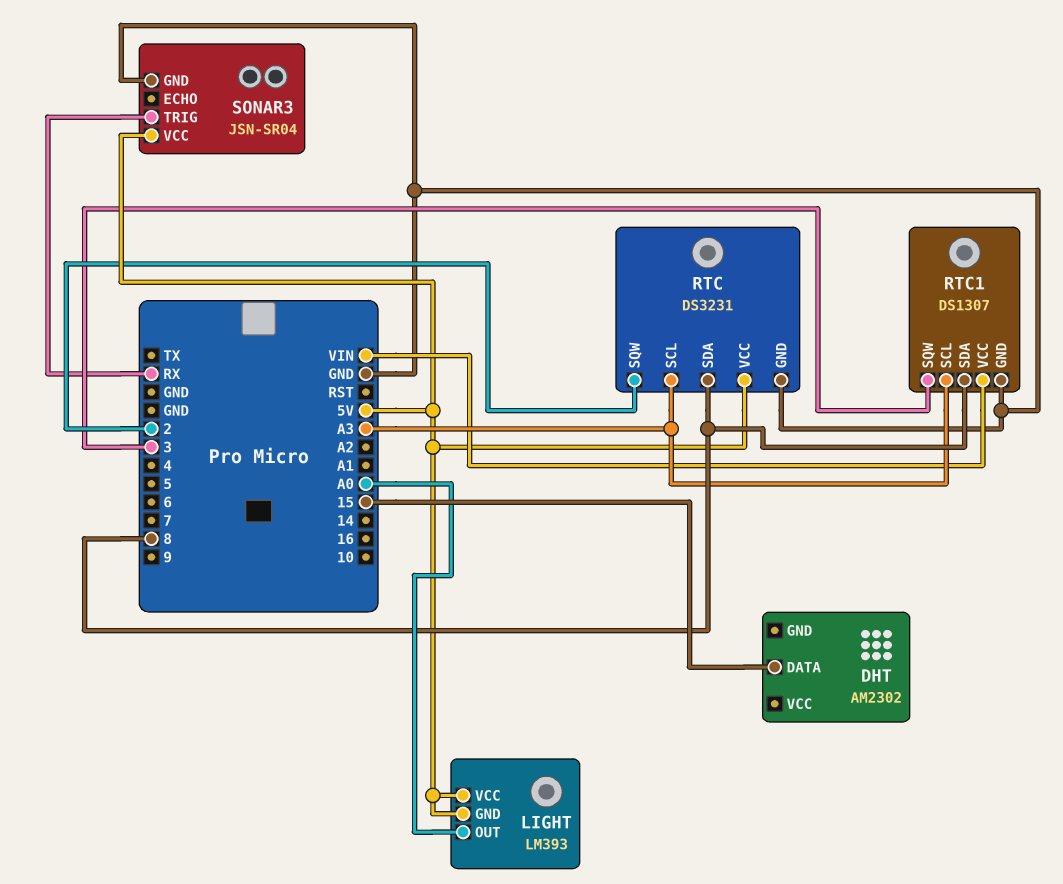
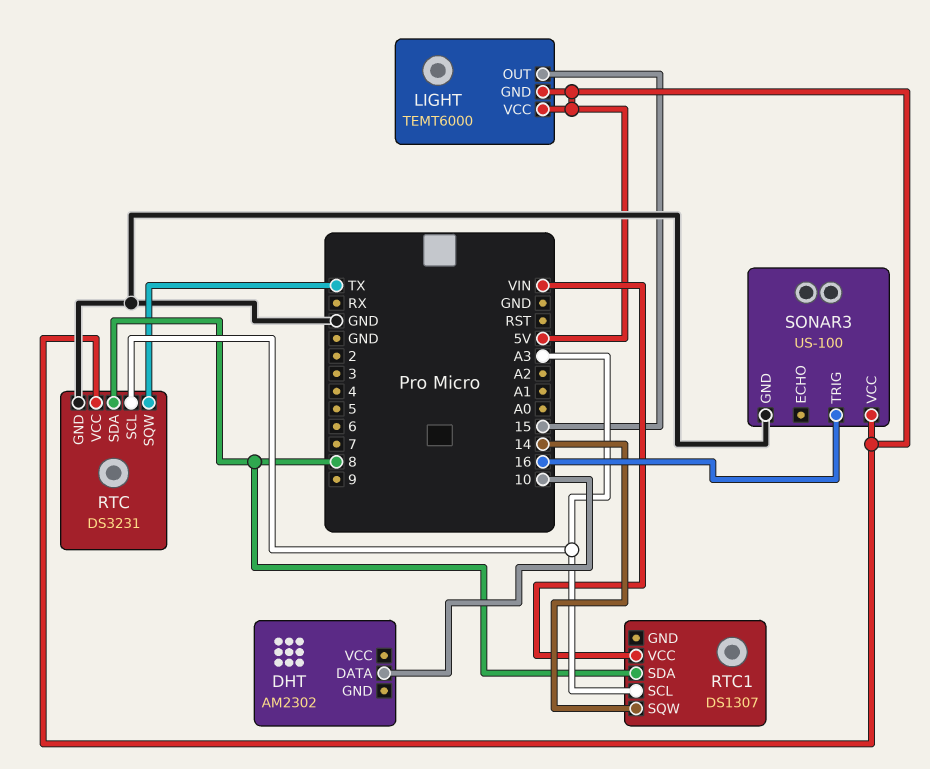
DHT pin DATA: 15 -> 10
LIGHT: LM393 -> TEMT6000
LIGHT pin OUT: A0 -> 15
RTC pin SQW: 2 -> TX
RTC1 pin GND: GND -> none
RTC1 pin SQW: 3 -> 14
SONAR3: JSN-SR04 -> US-100
SONAR3 pin TRIG: RX -> 16

